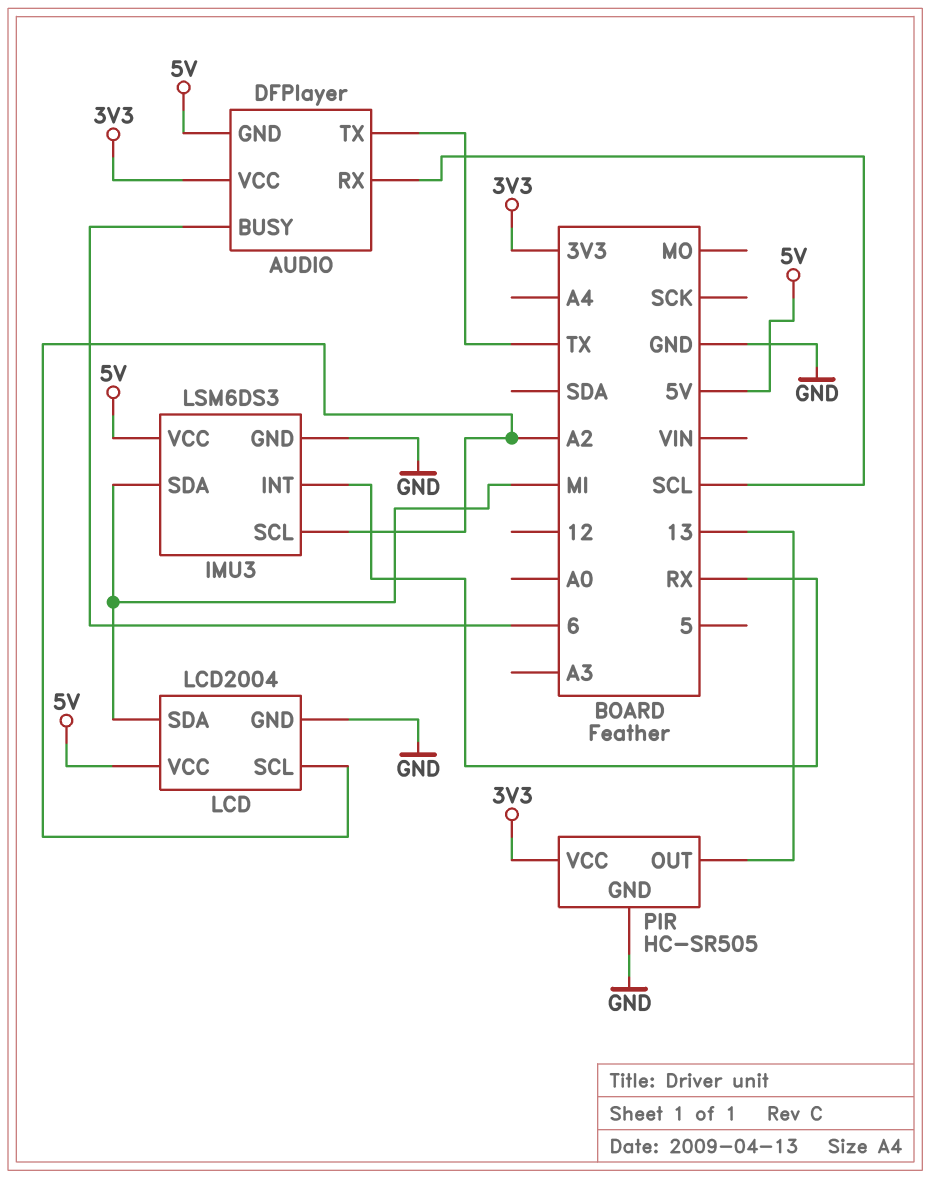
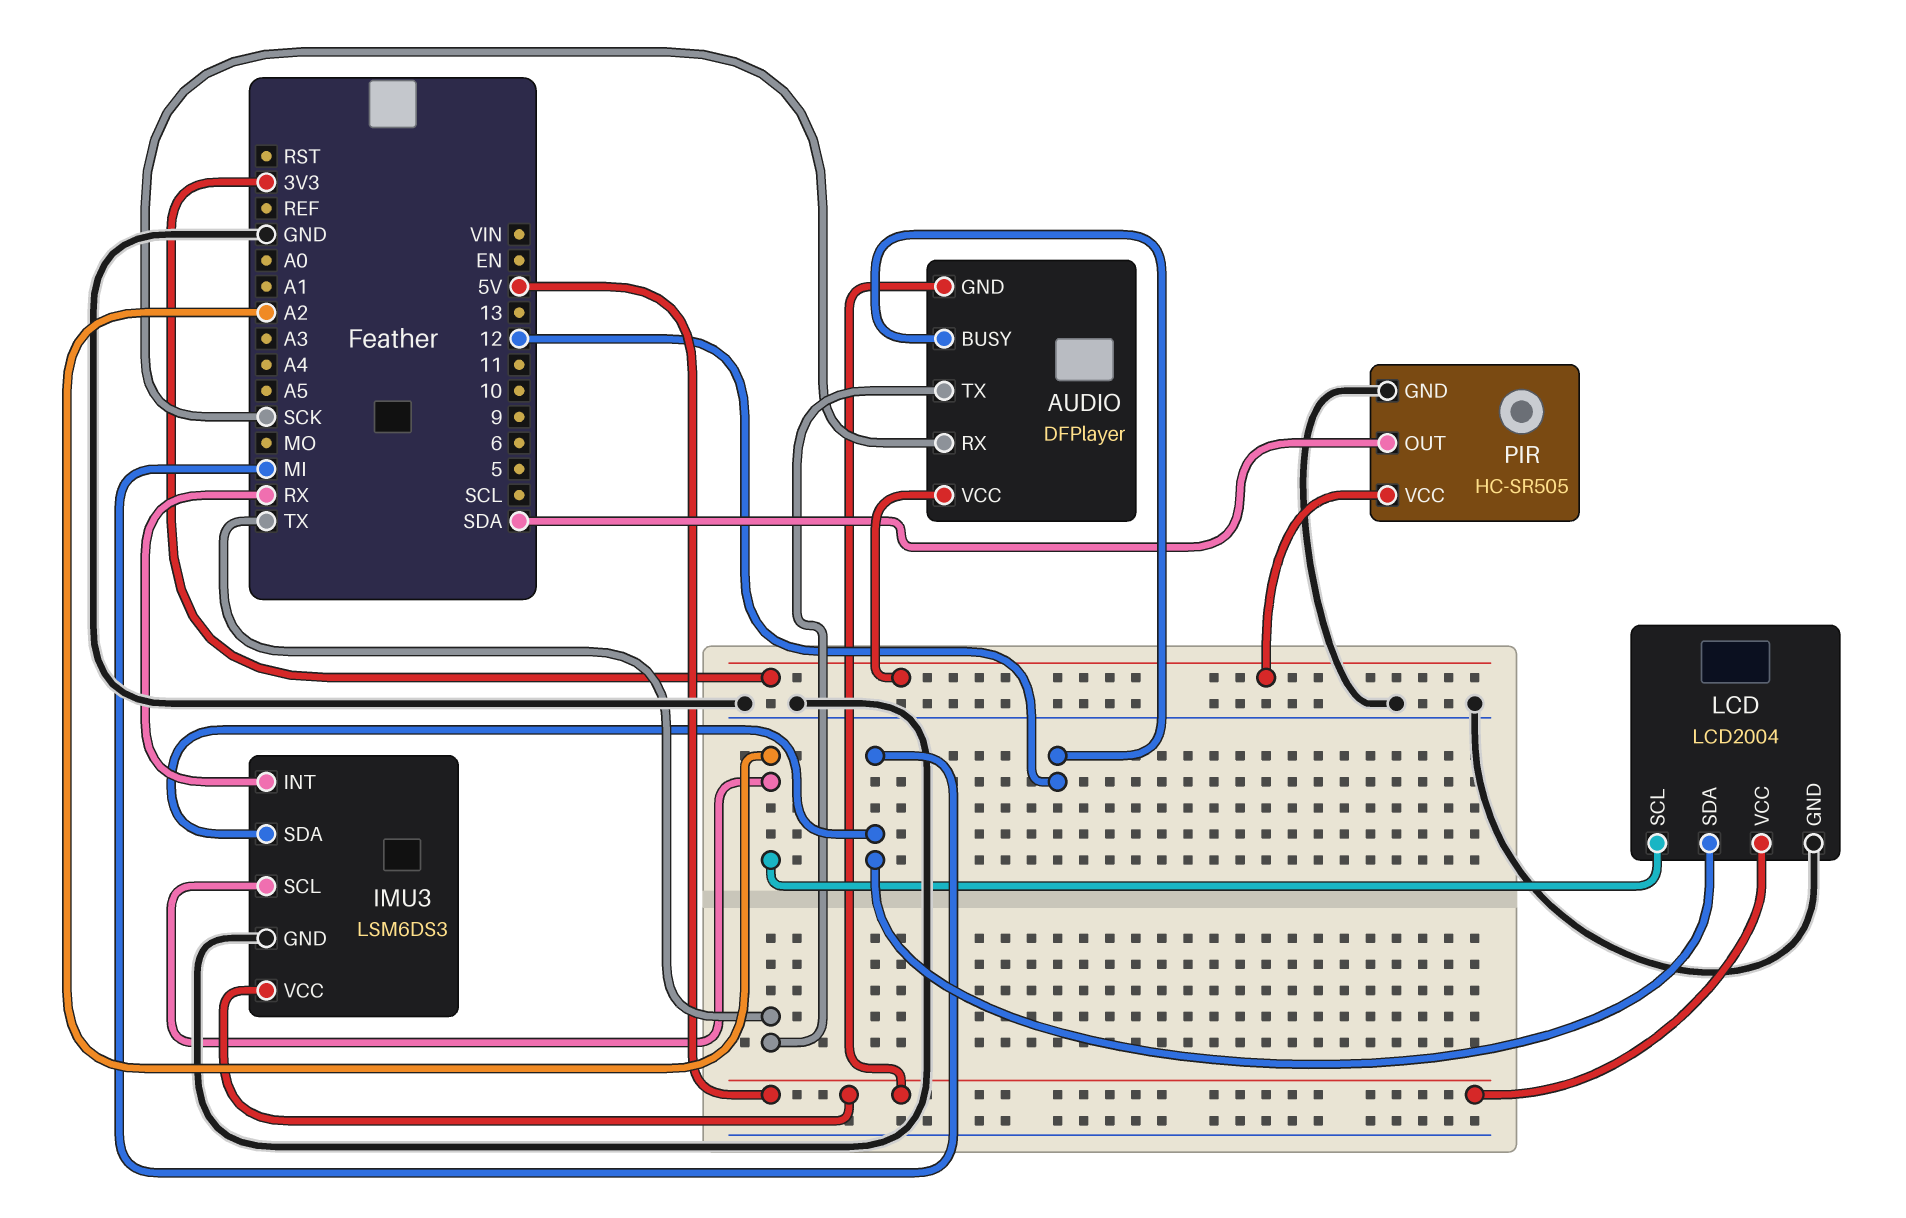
AUDIO pin BUSY: 6 -> 12
AUDIO pin RX: SCL -> SCK
PIR pin OUT: 13 -> SDA

